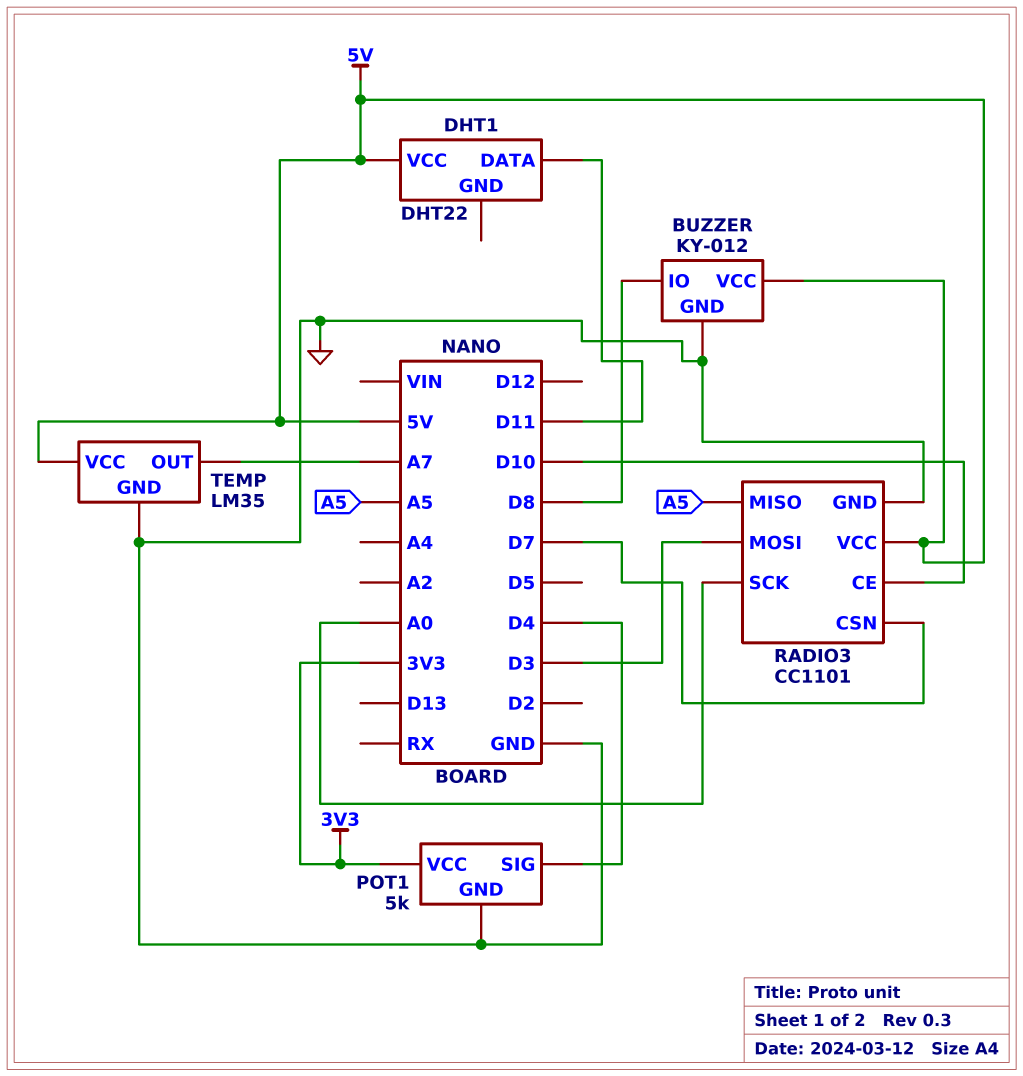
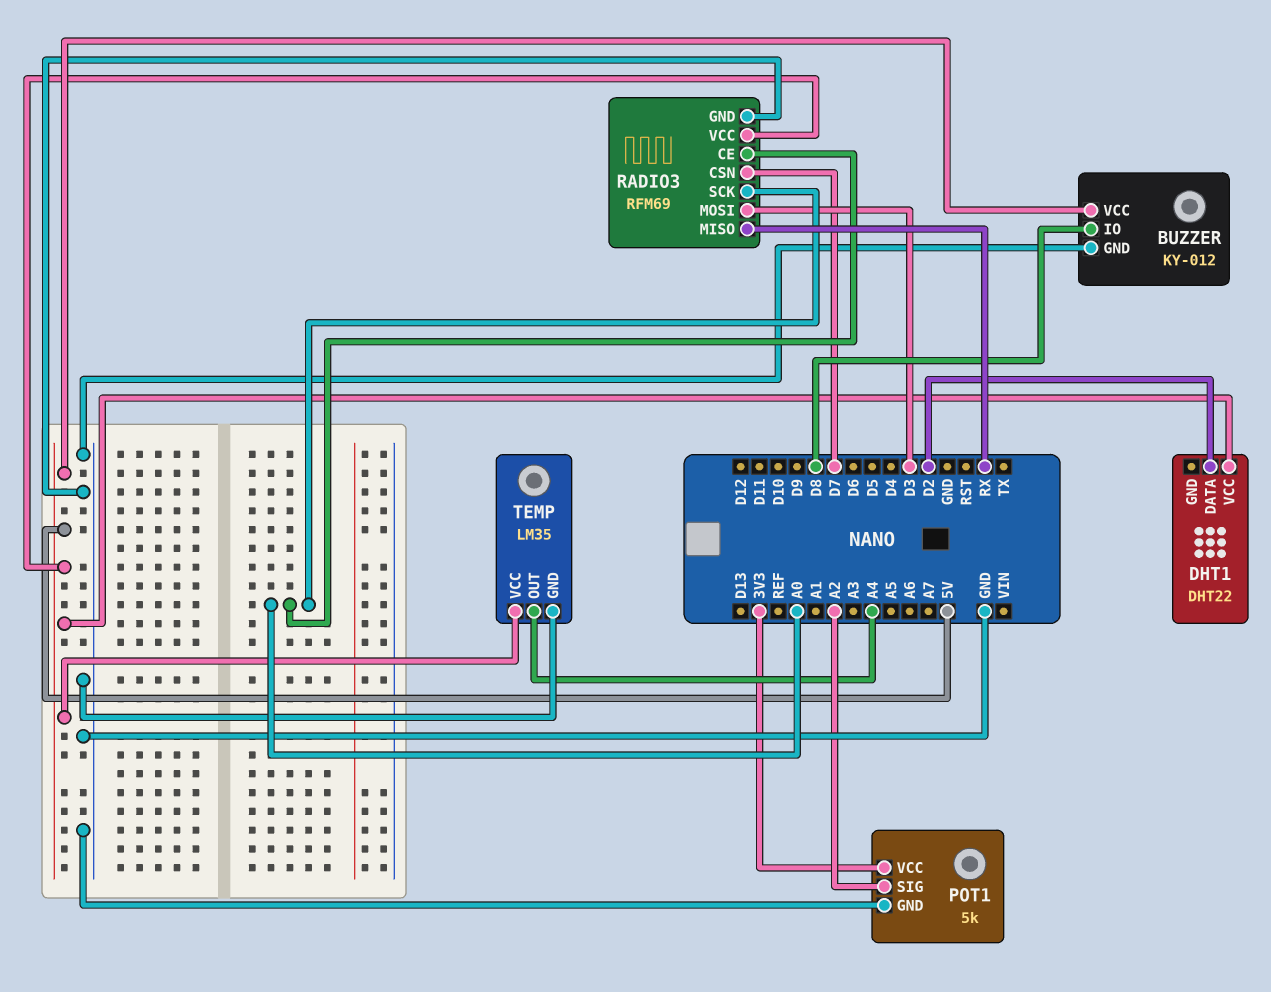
DHT1 pin DATA: D11 -> D2
POT1 pin SIG: D4 -> A2
RADIO3: CC1101 -> RFM69
RADIO3 pin CE: D10 -> A0
RADIO3 pin MISO: A5 -> RX
TEMP pin OUT: A7 -> A4

